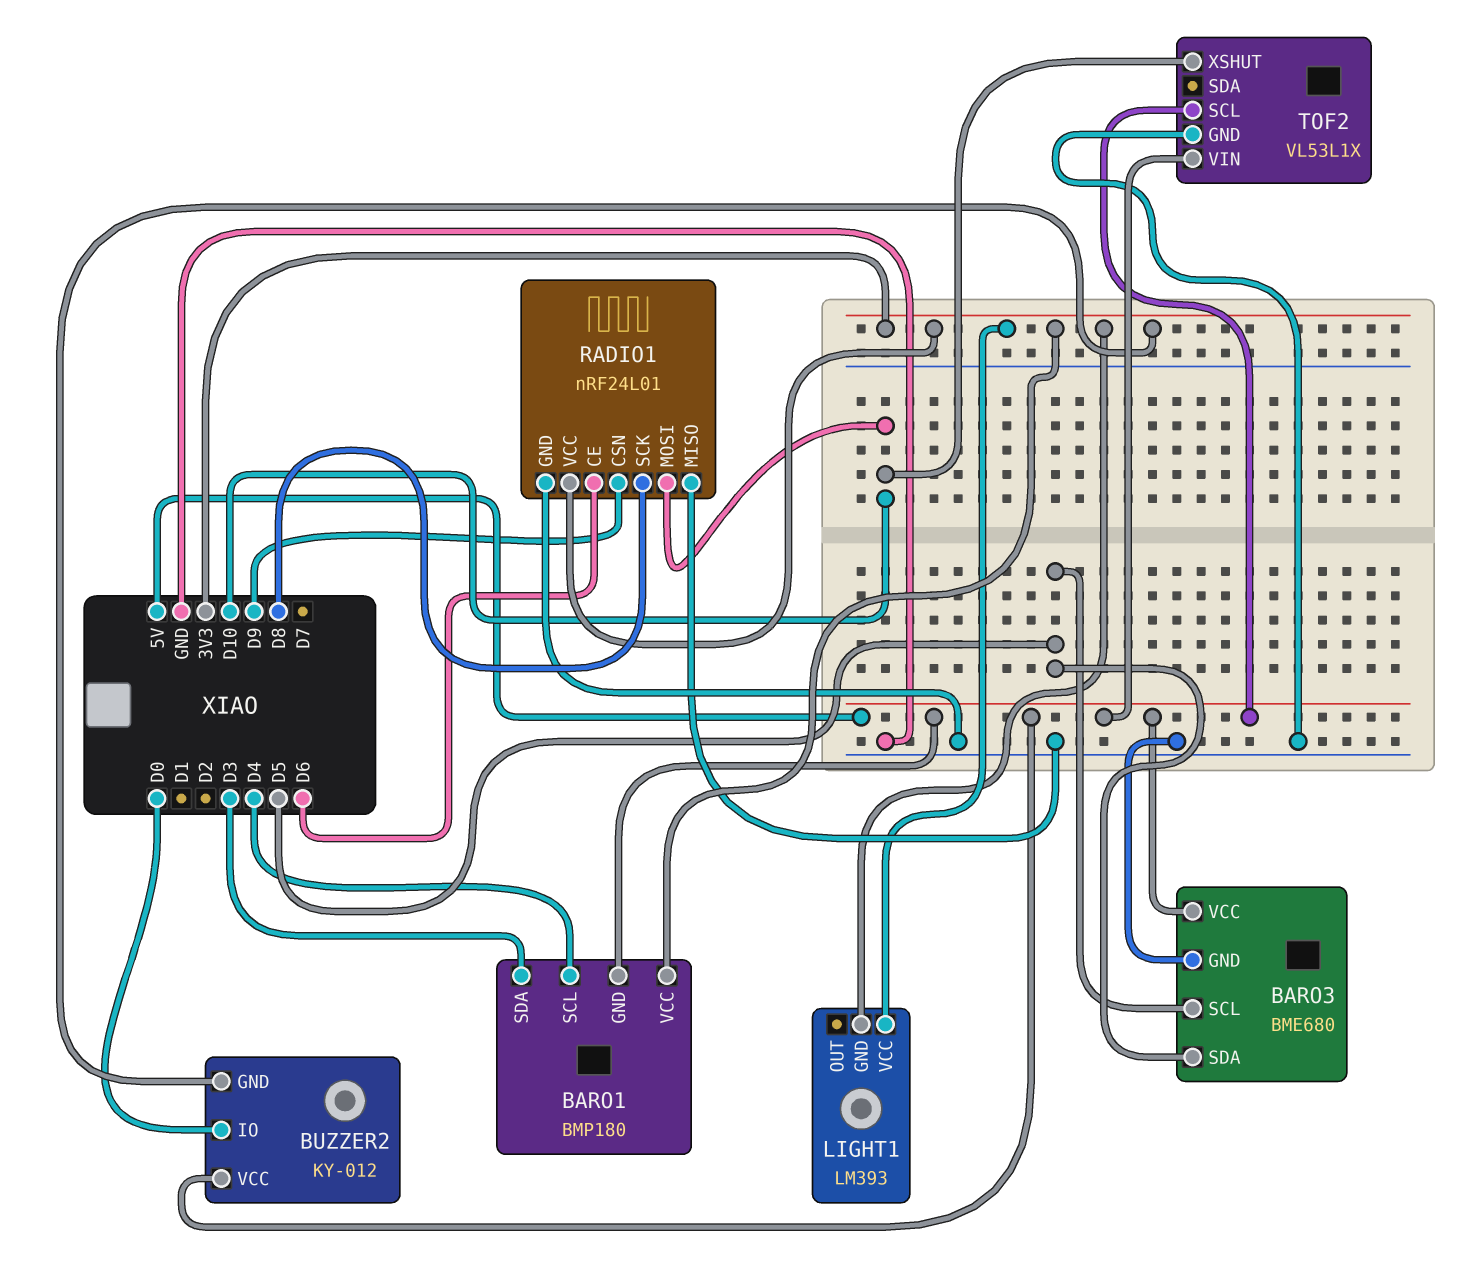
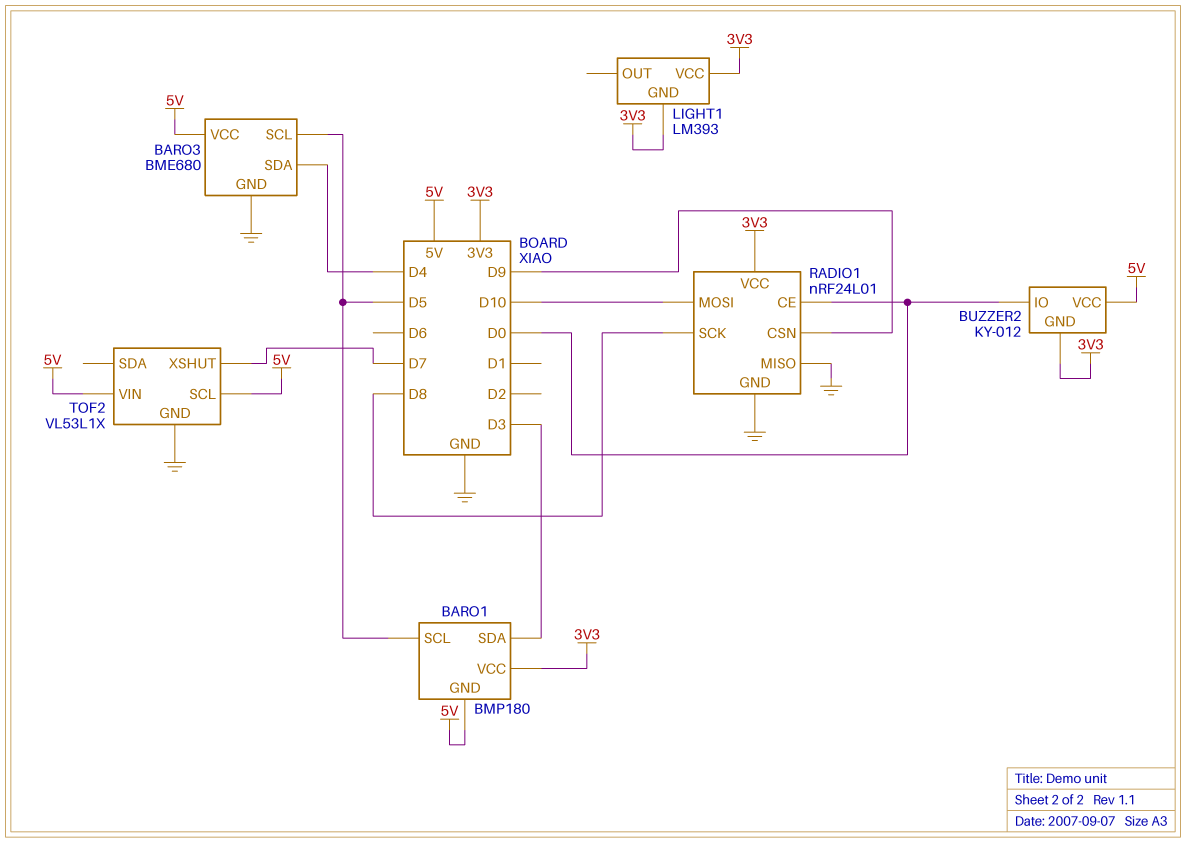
BARO1 pin SCL: D4 -> D5
BARO3 pin SDA: D5 -> D4
RADIO1 pin CE: D6 -> D0
TOF2 pin XSHUT: D10 -> D7

